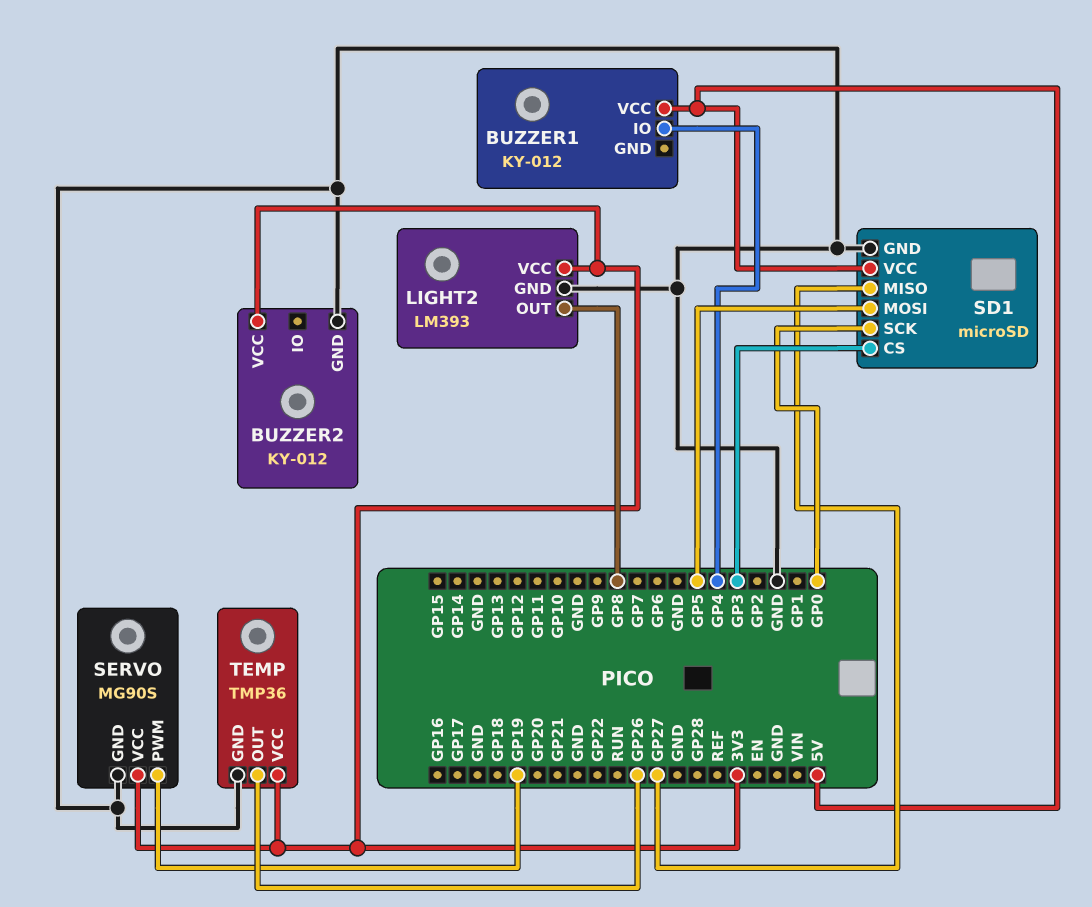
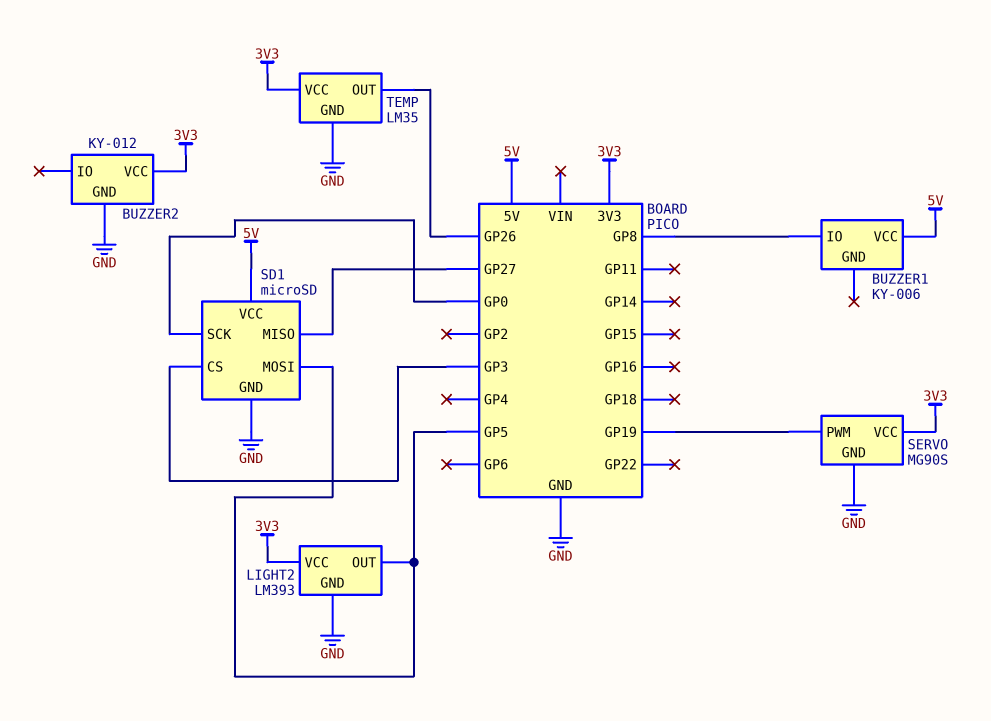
BUZZER1: KY-012 -> KY-006
BUZZER1 pin IO: GP4 -> GP8
LIGHT2 pin OUT: GP8 -> GP5
TEMP: TMP36 -> LM35

